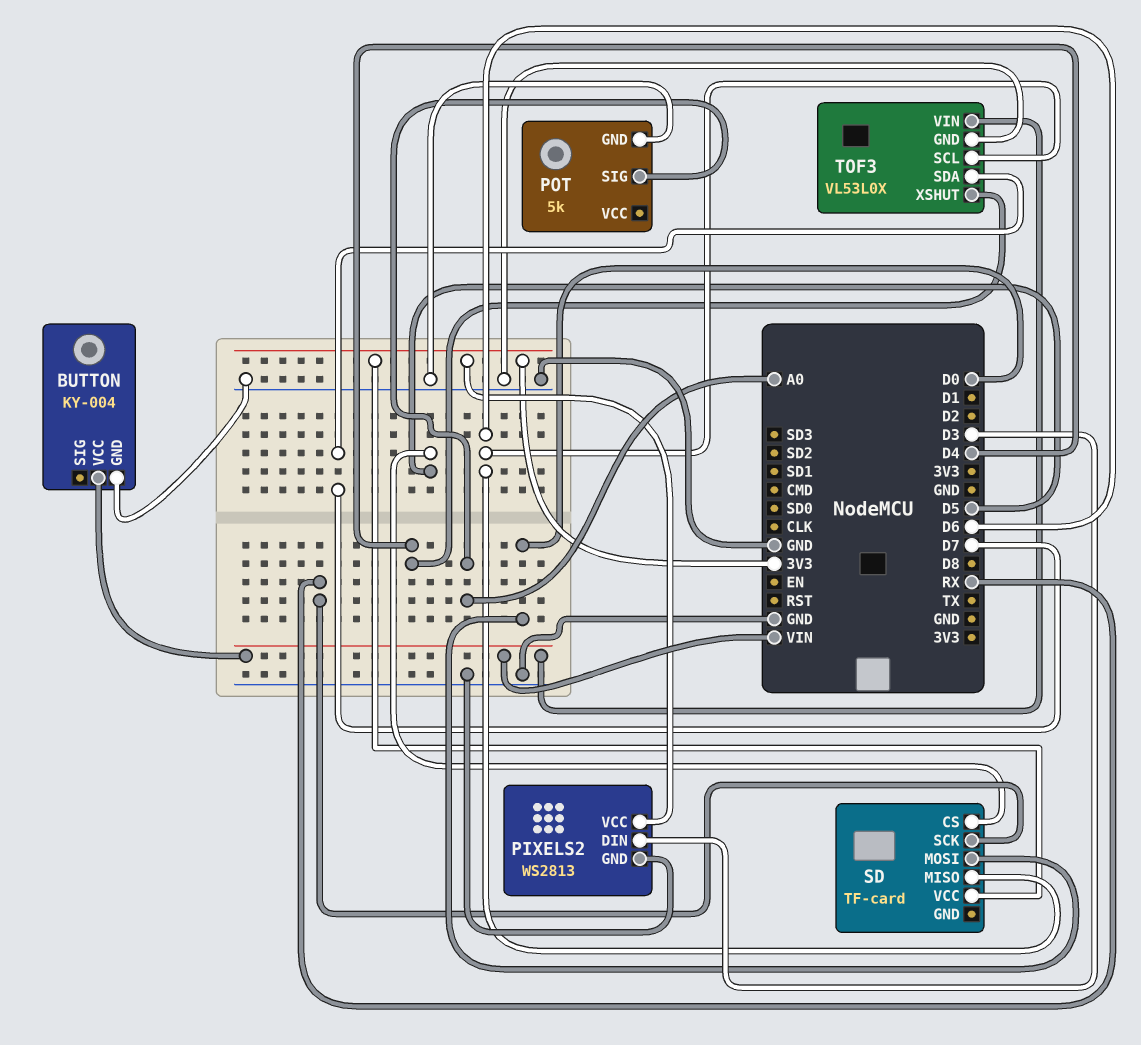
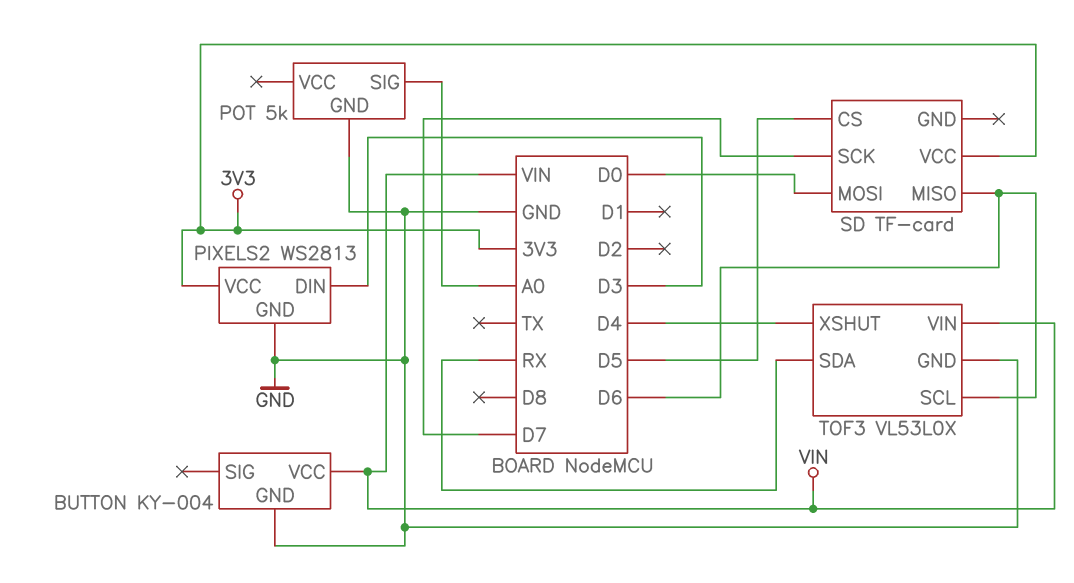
SD pin SCK: RX -> D7
TOF3 pin SDA: D7 -> RX

